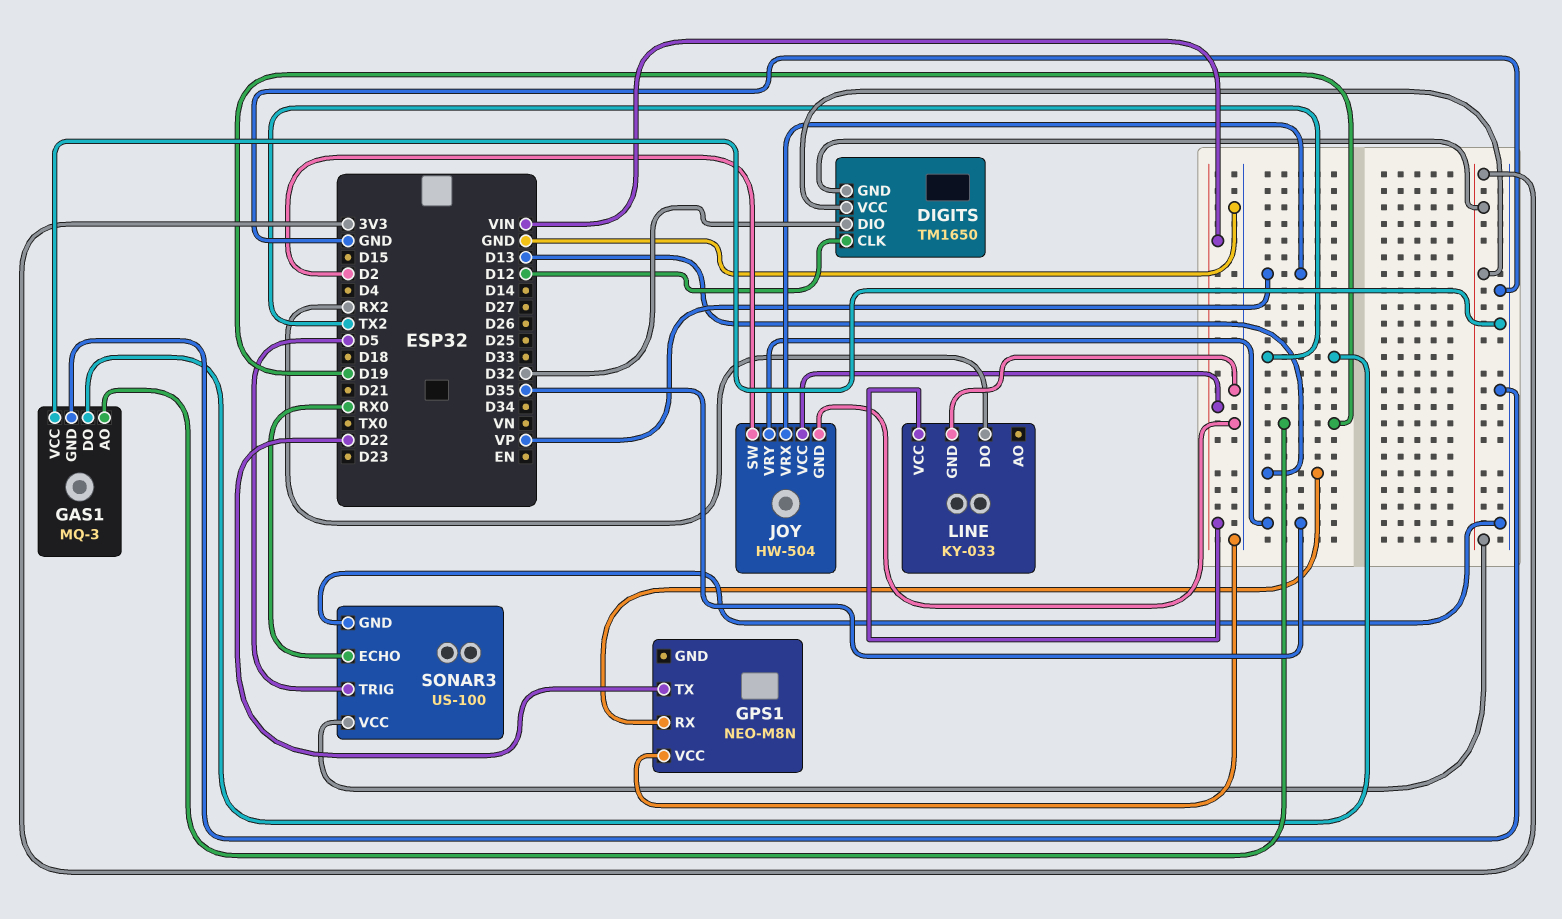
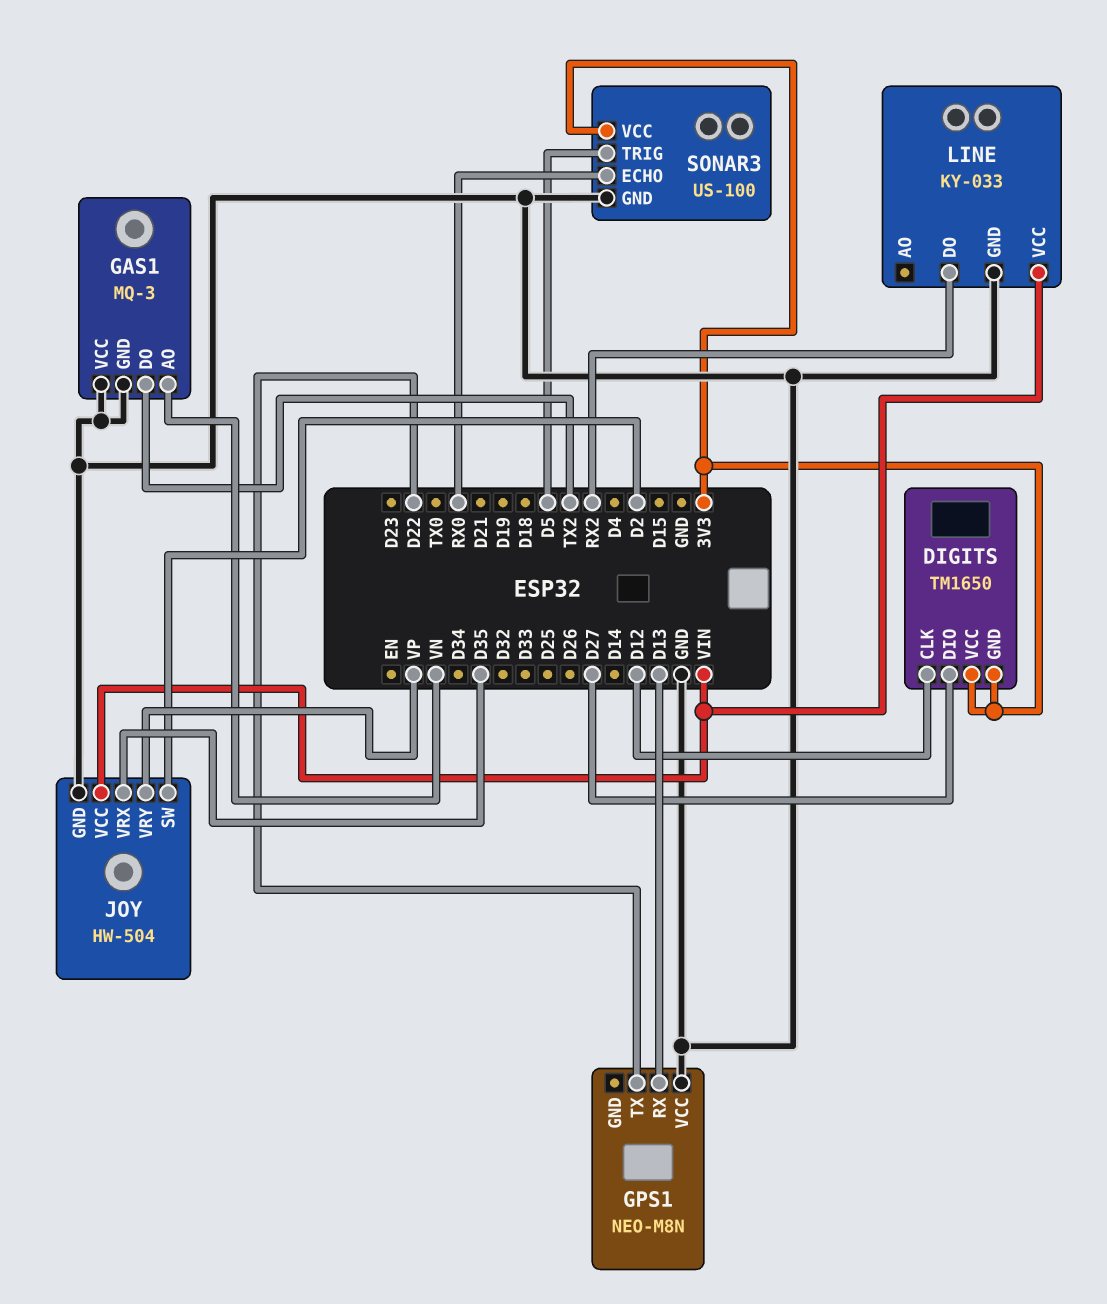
DIGITS pin DIO: D32 -> D27
GAS1 pin AO: D19 -> VN
JOY pin VRX: VP -> D35
JOY pin VRY: D35 -> VP

